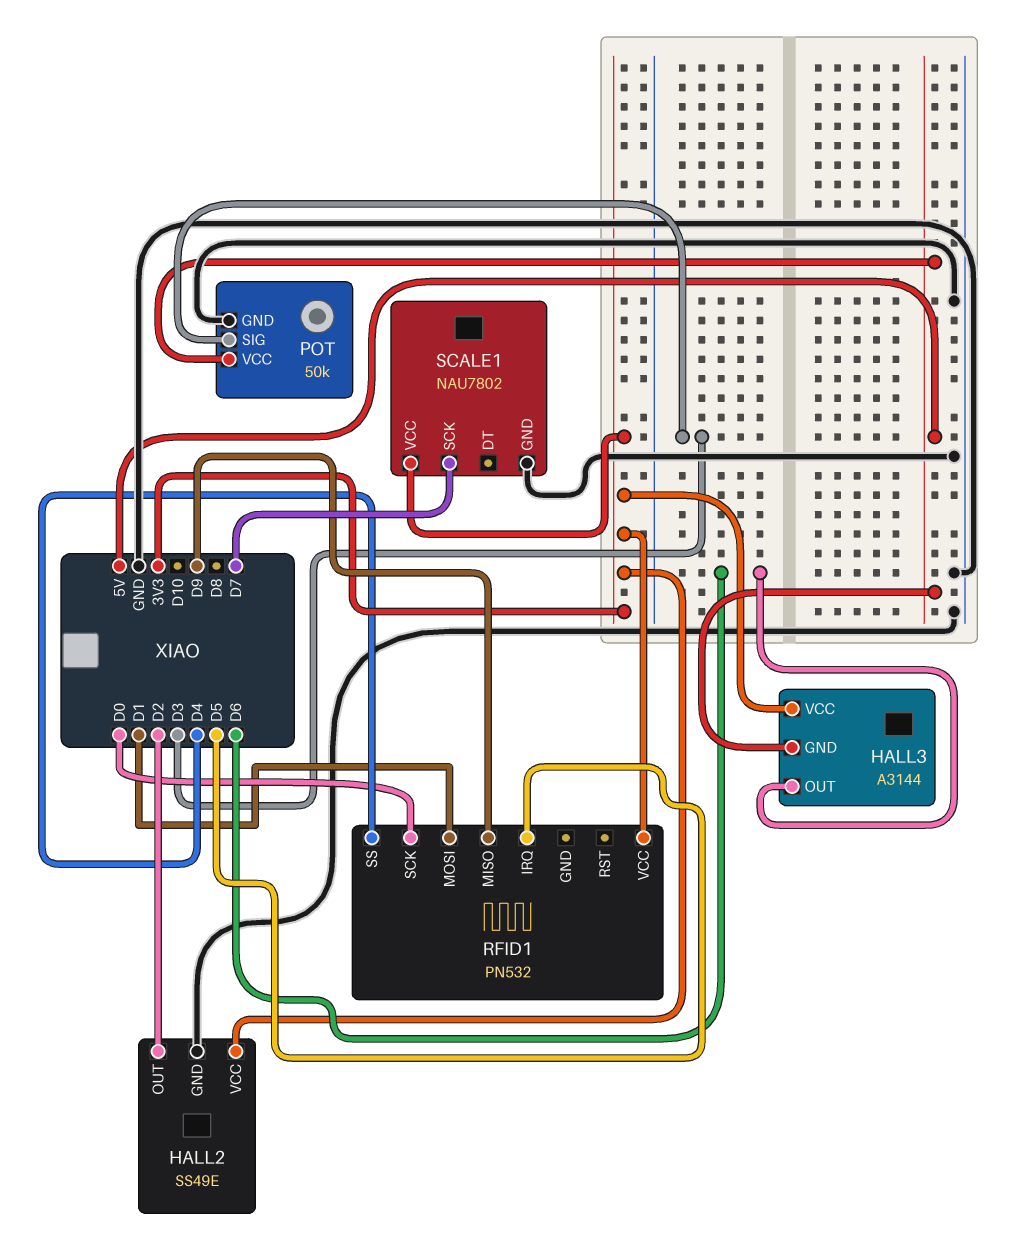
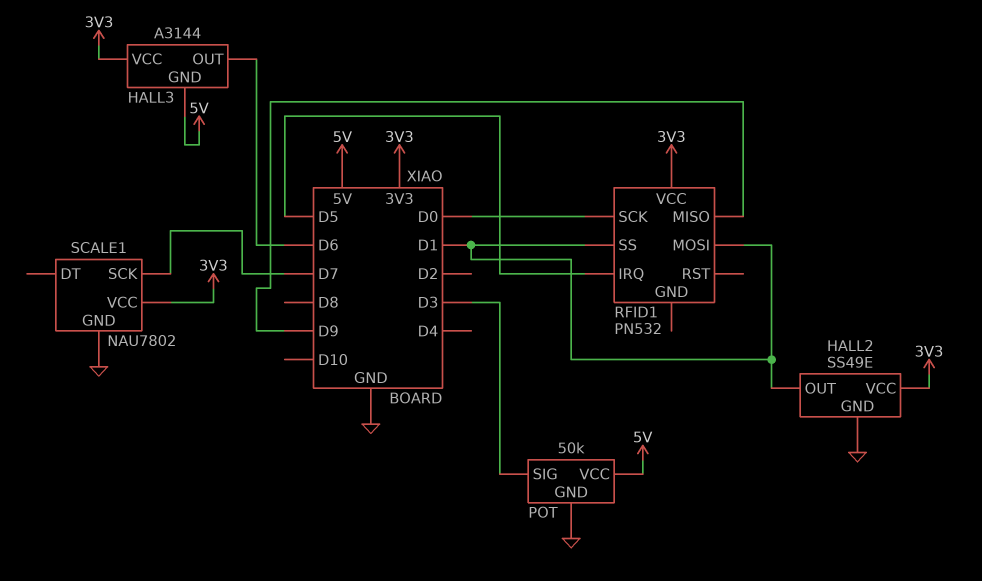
HALL2 pin OUT: D2 -> D1
RFID1 pin SS: D4 -> D1

